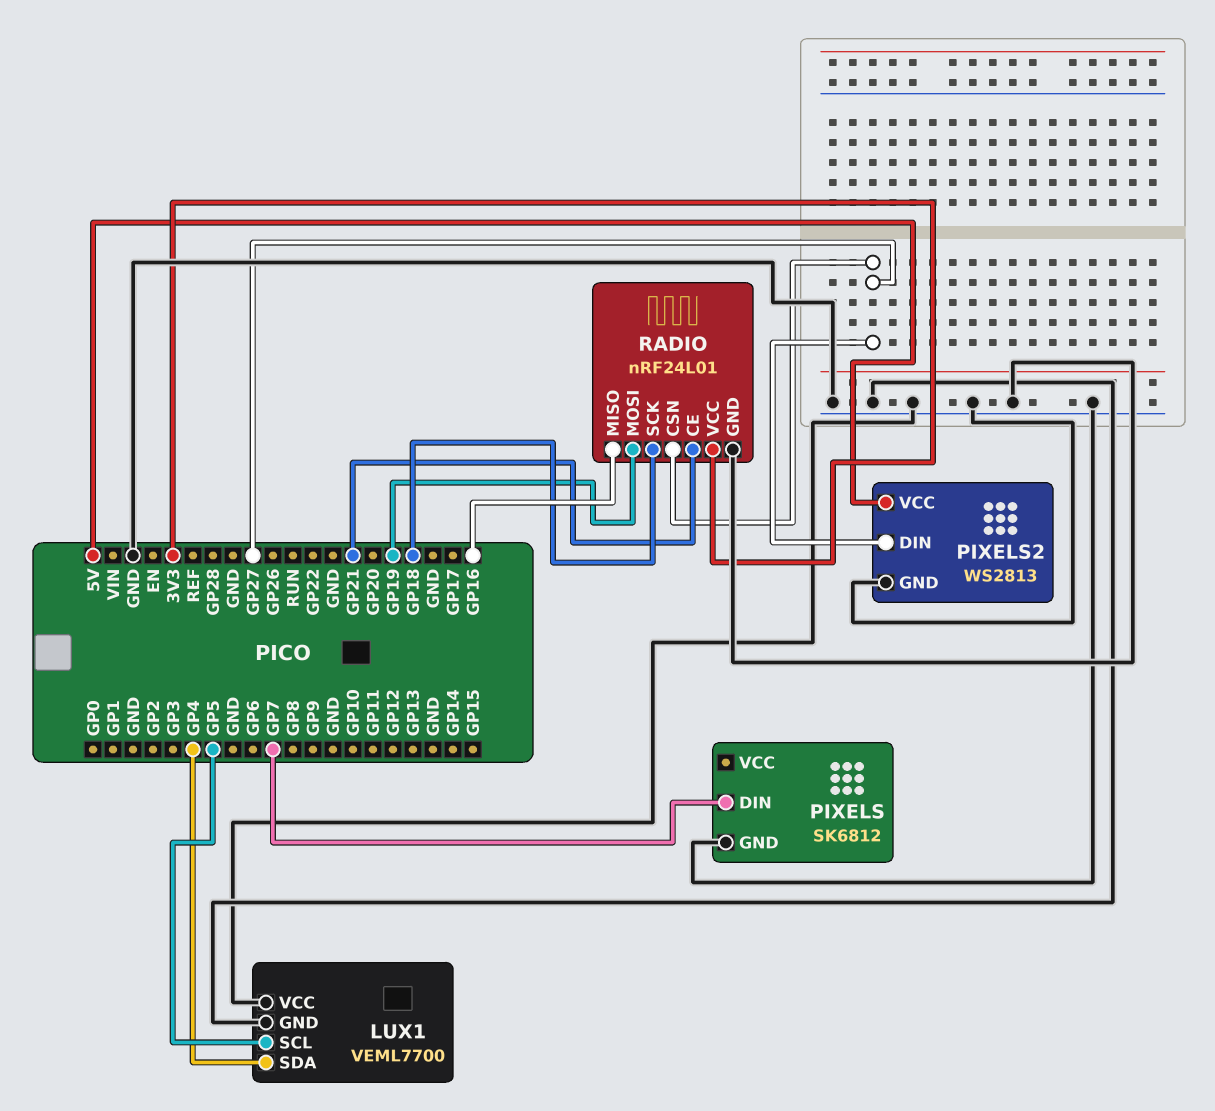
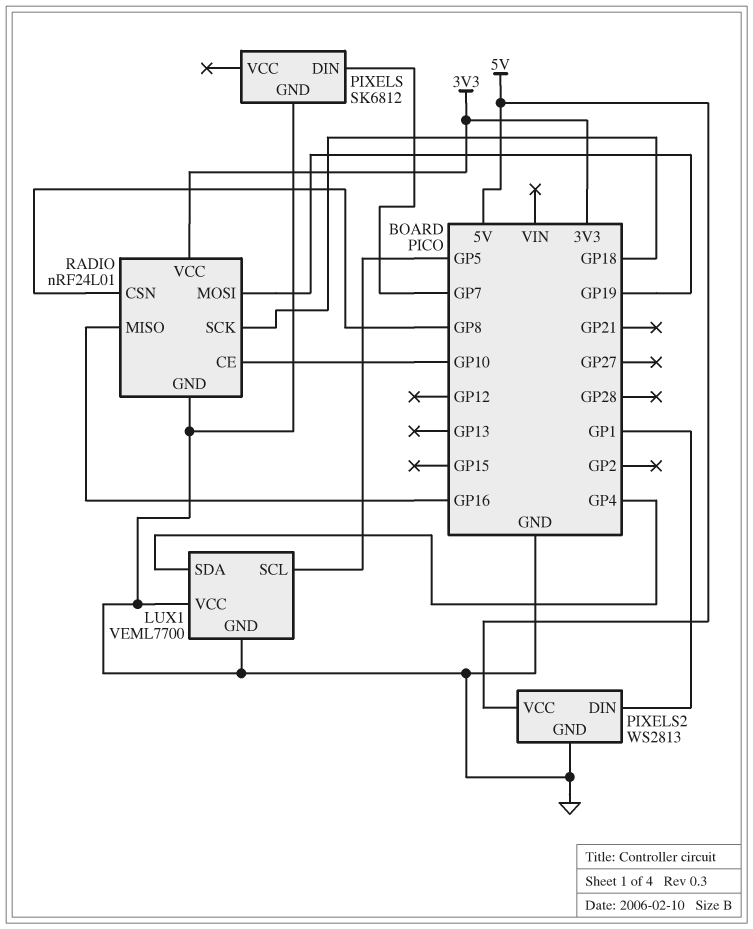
PIXELS2 pin DIN: GP27 -> GP1
RADIO pin CE: GP21 -> GP10
RADIO pin CSN: GP27 -> GP8

